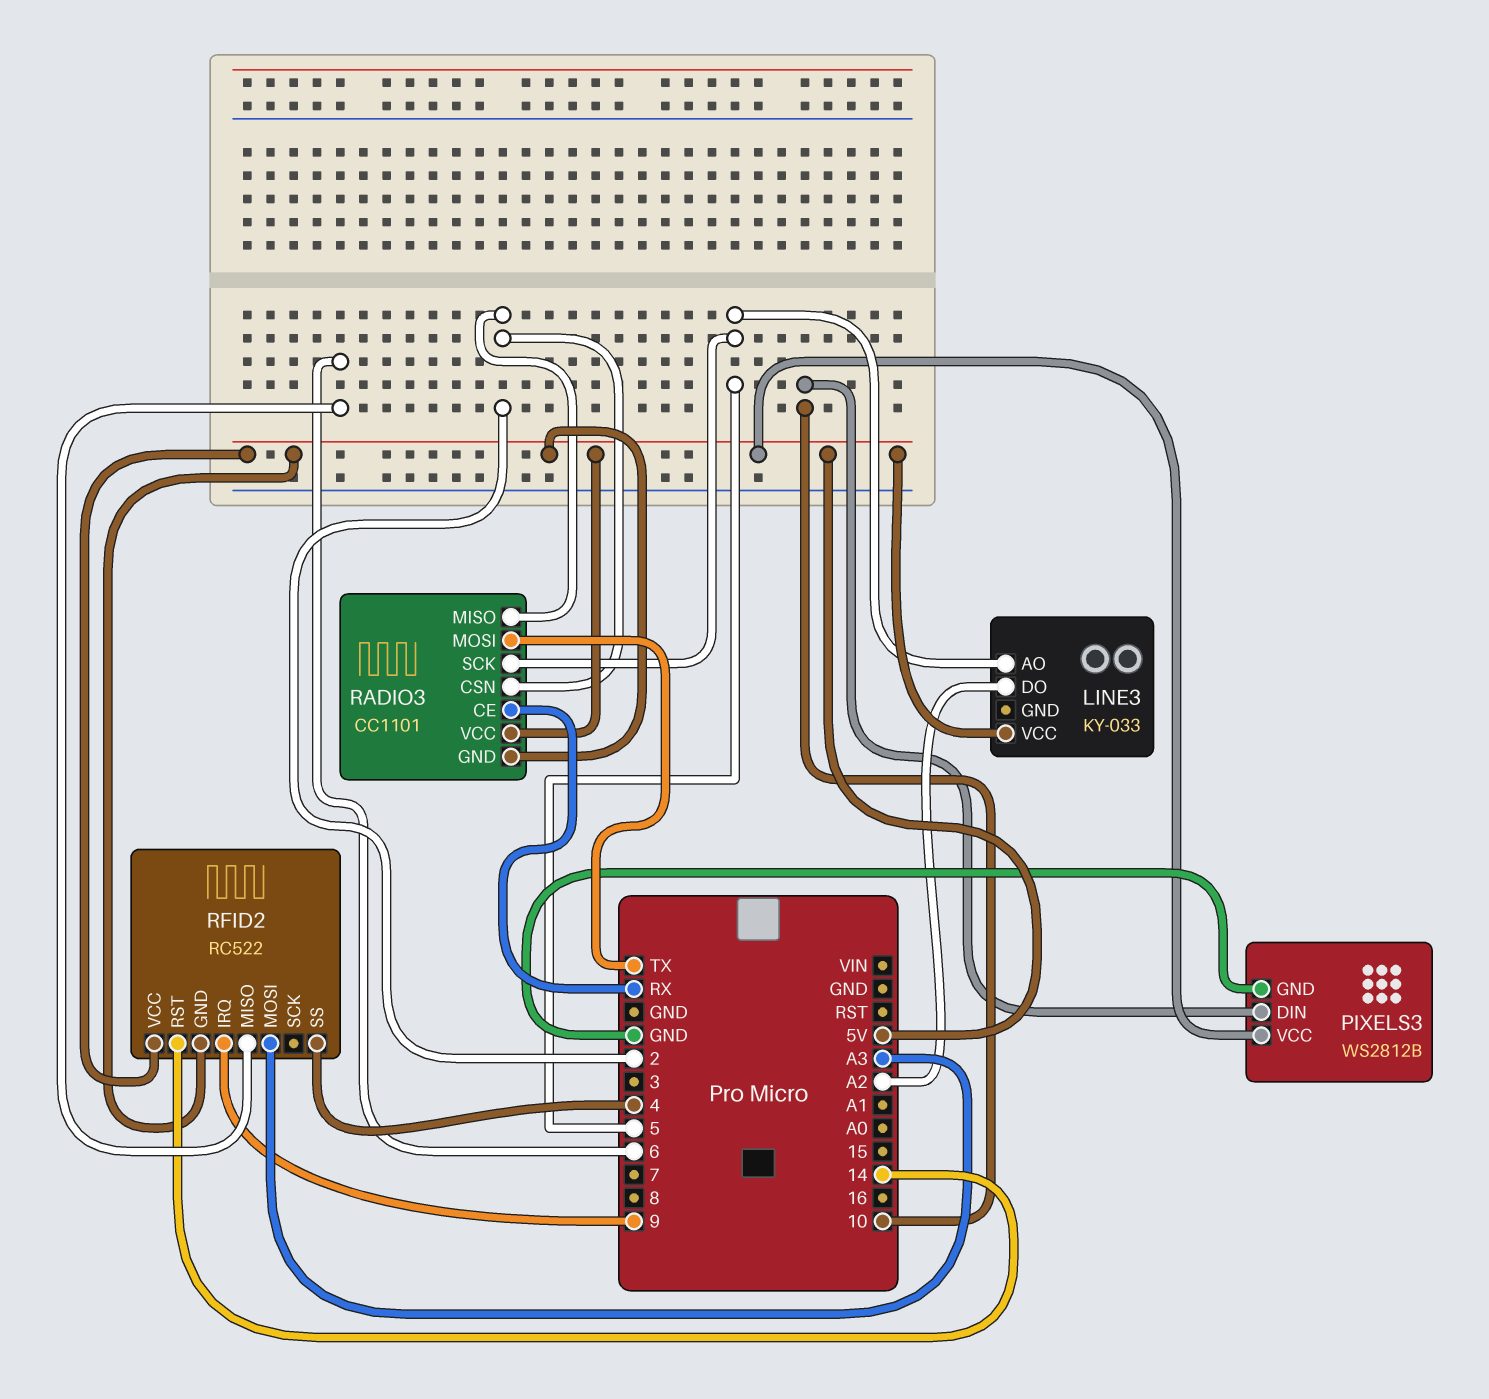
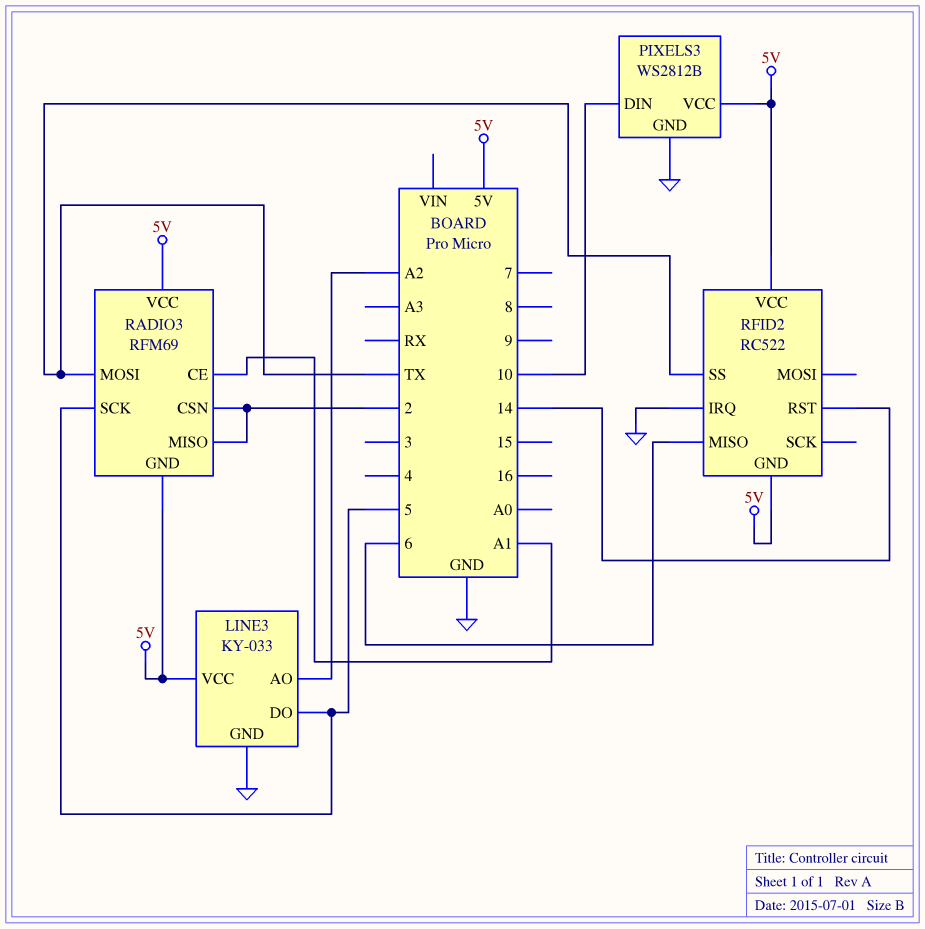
LINE3 pin AO: 5 -> A2
LINE3 pin DO: A2 -> 5
LINE3 pin GND: none -> GND
RADIO3: CC1101 -> RFM69
RADIO3 pin CE: RX -> A1
RFID2 pin IRQ: 9 -> GND
RFID2 pin MOSI: A3 -> none
RFID2 pin SS: 4 -> TX

